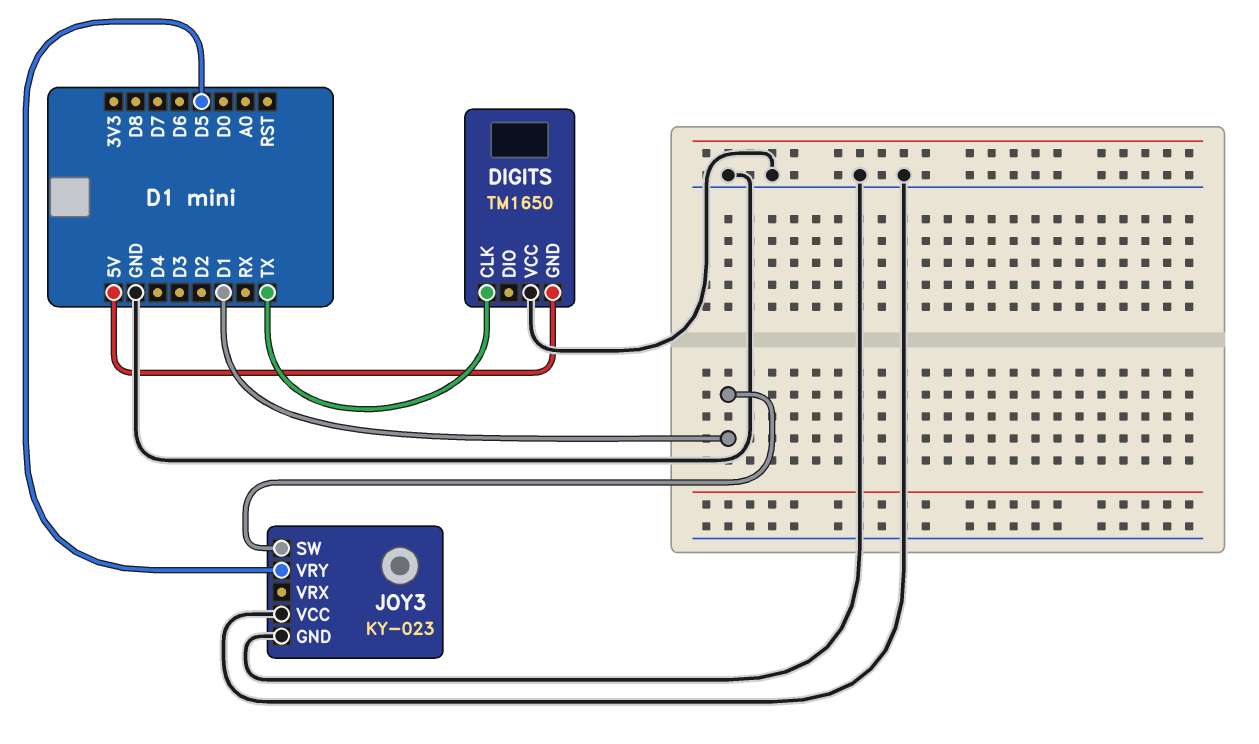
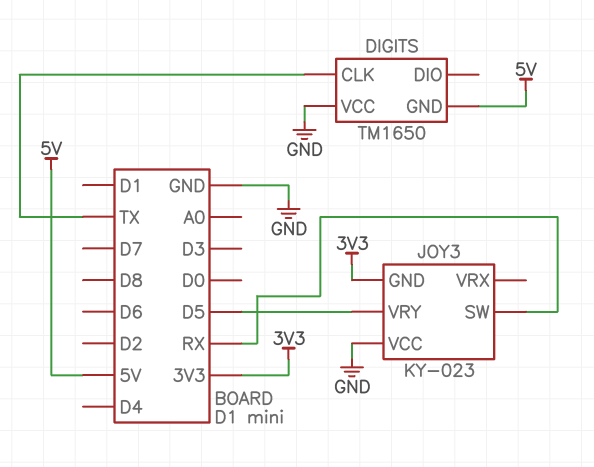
JOY3 pin GND: GND -> 3V3
JOY3 pin SW: D1 -> RX

